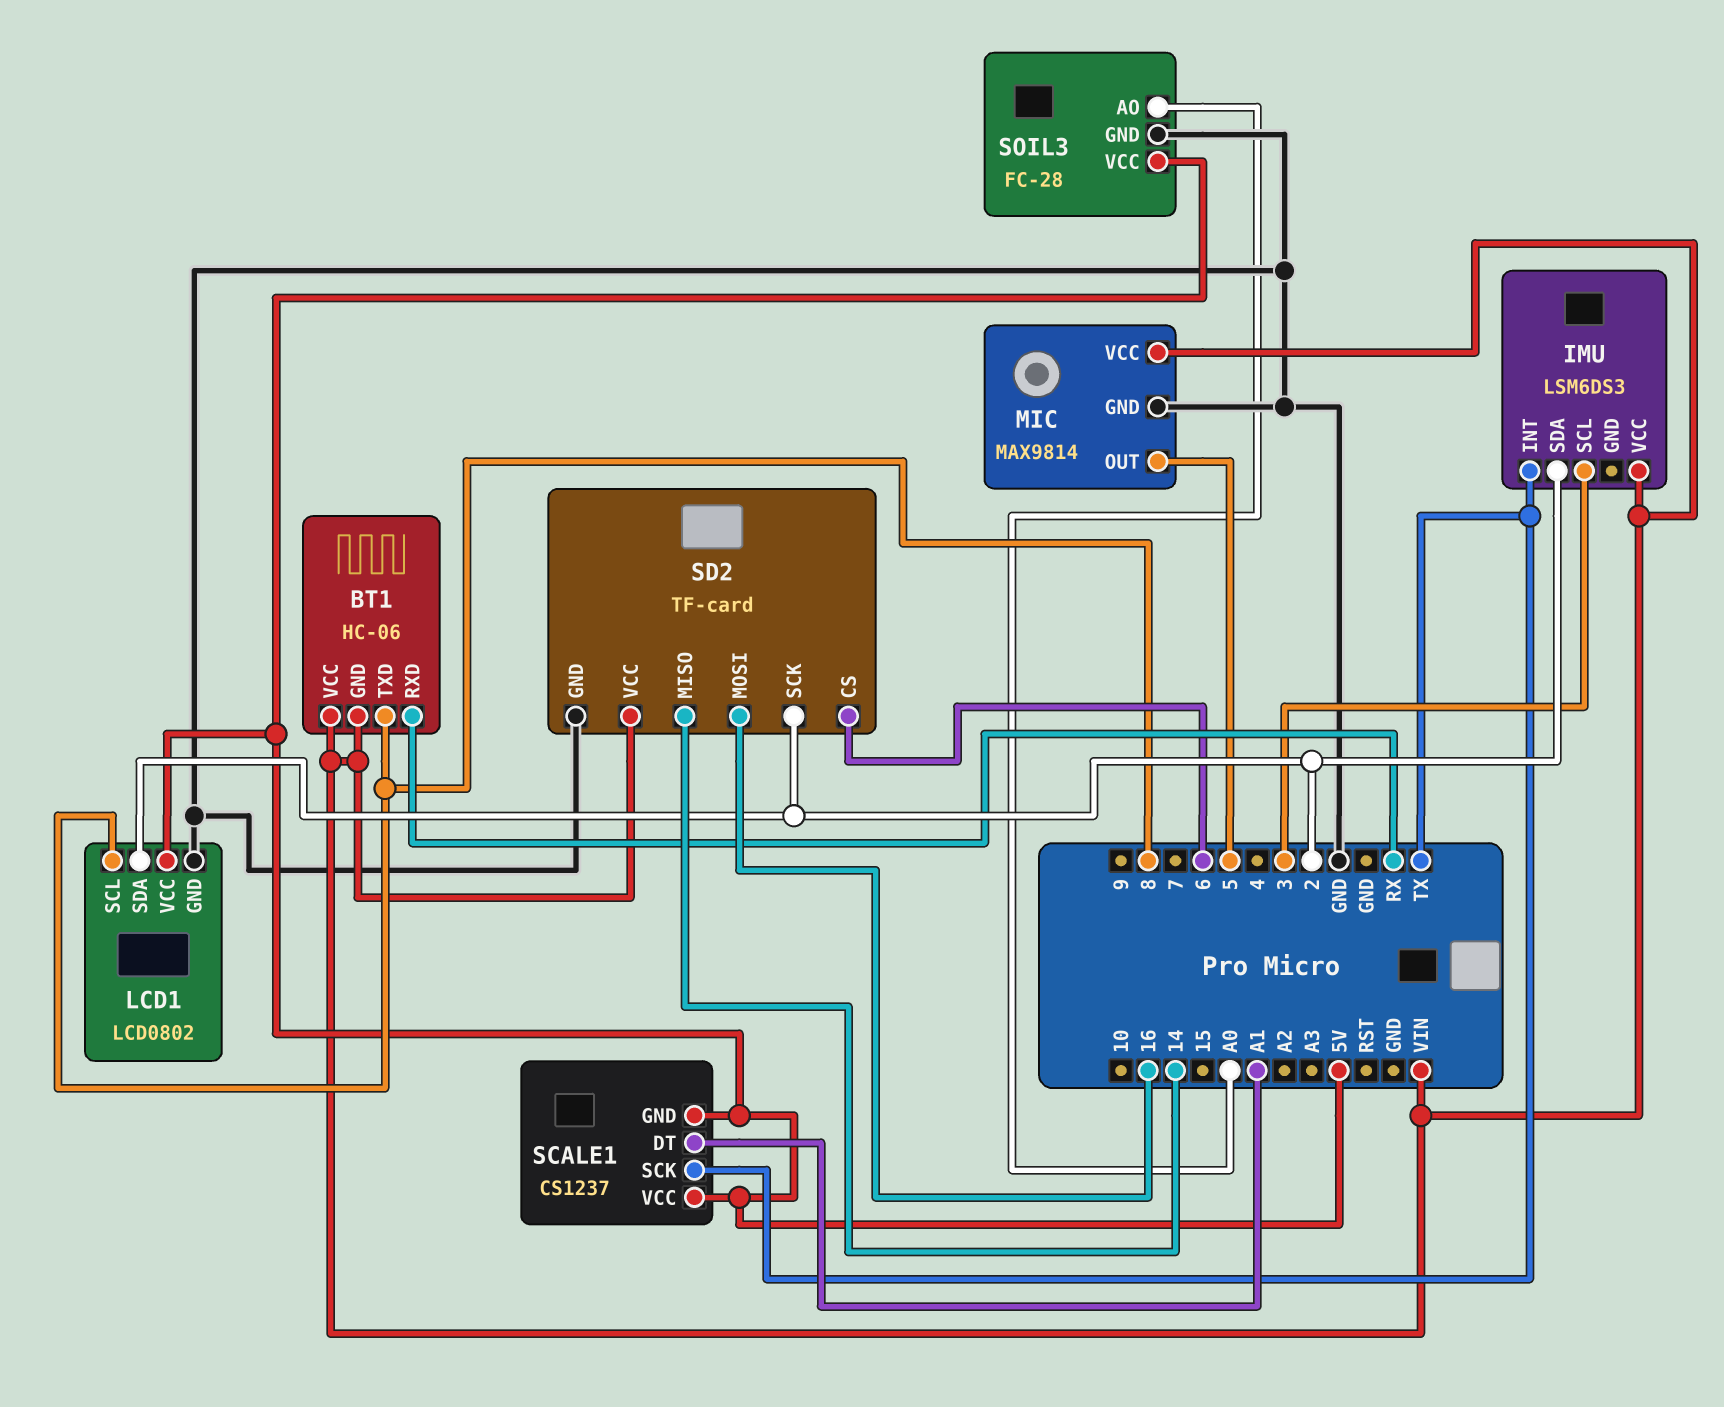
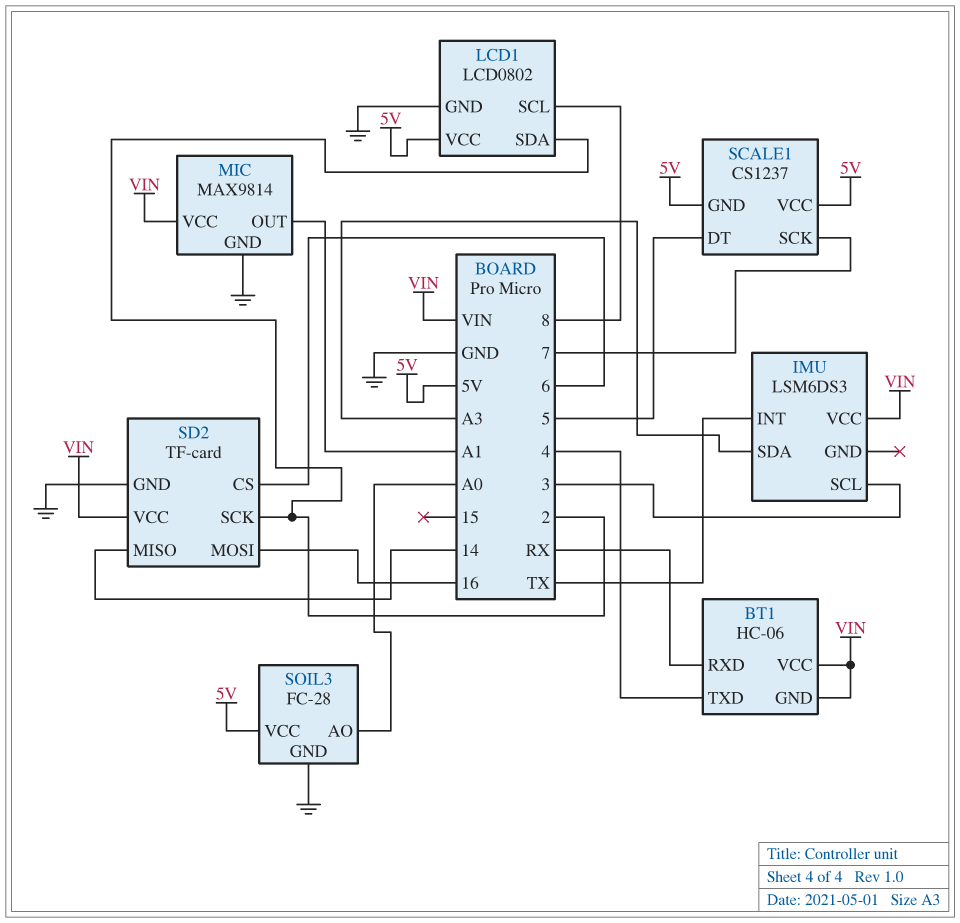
BT1 pin TXD: 8 -> 4
IMU pin SDA: 2 -> A3
MIC pin OUT: 5 -> A1
SCALE1 pin DT: A1 -> 5
SCALE1 pin SCK: TX -> 7

